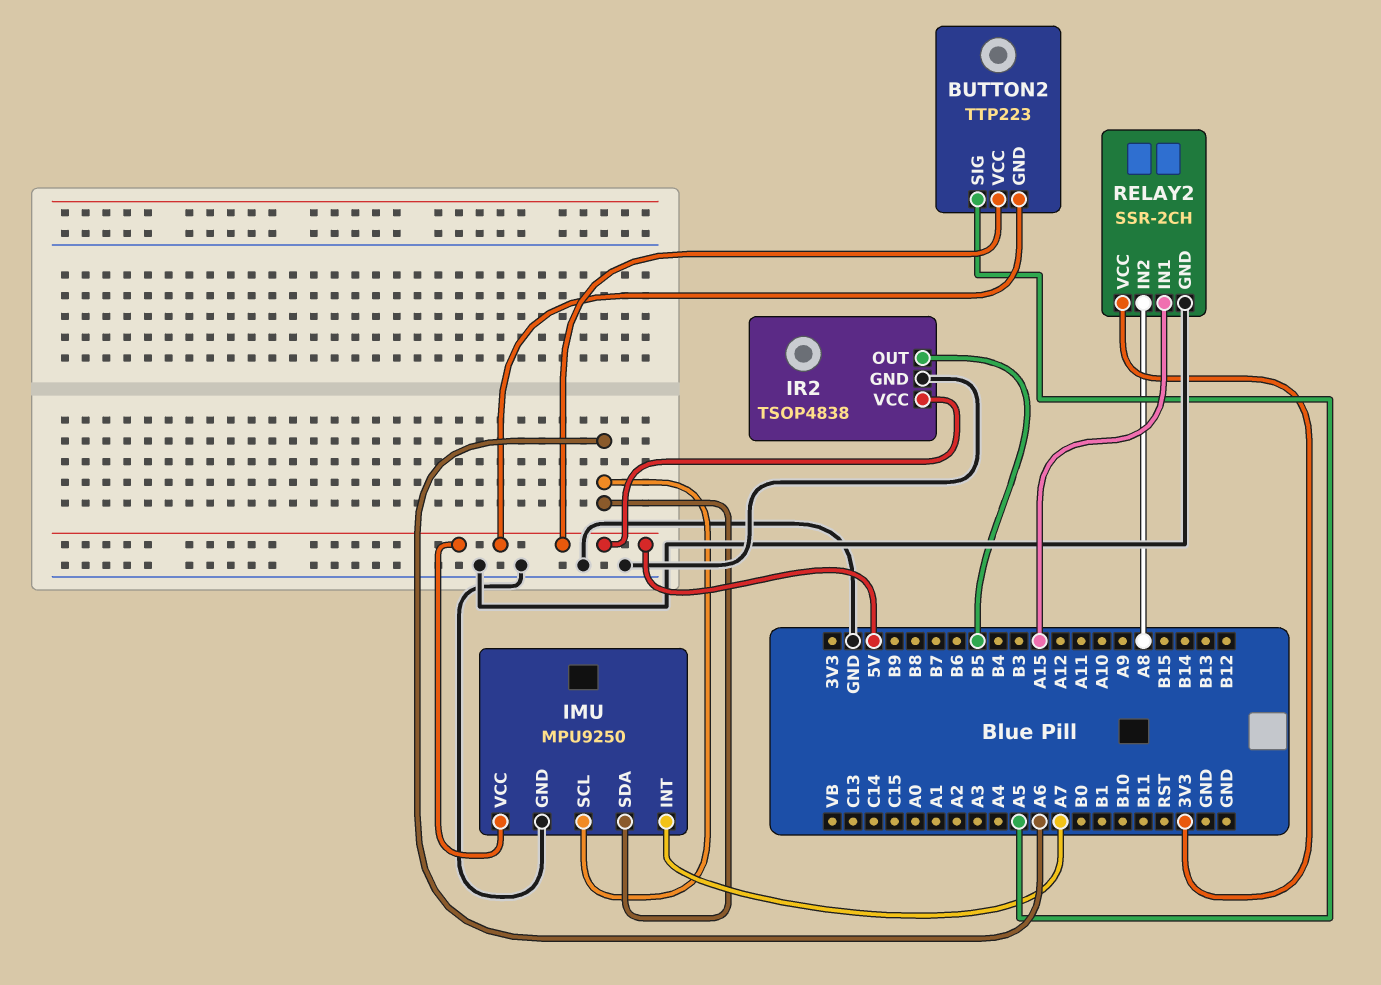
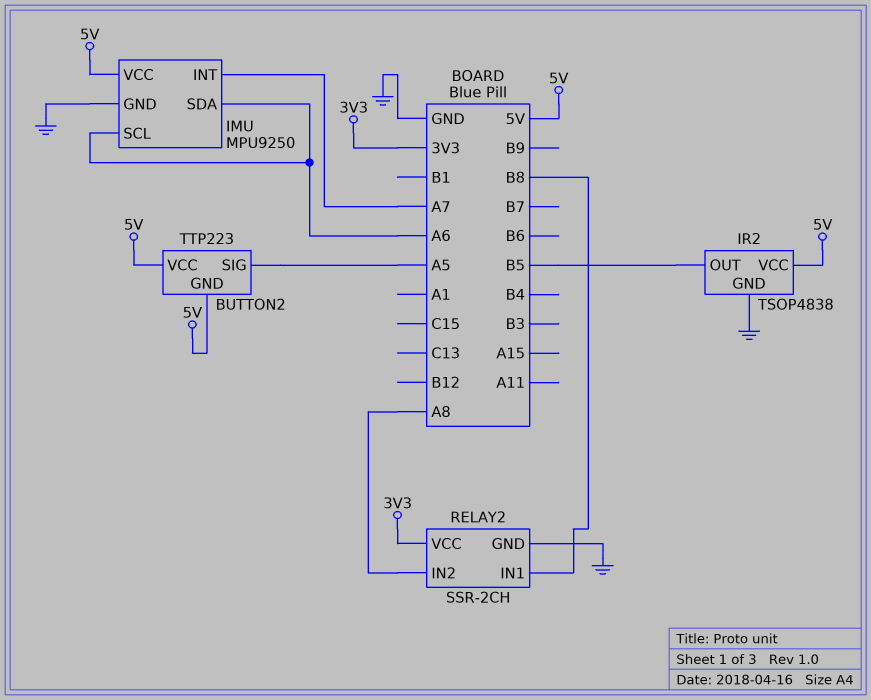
RELAY2 pin IN1: A15 -> B8

